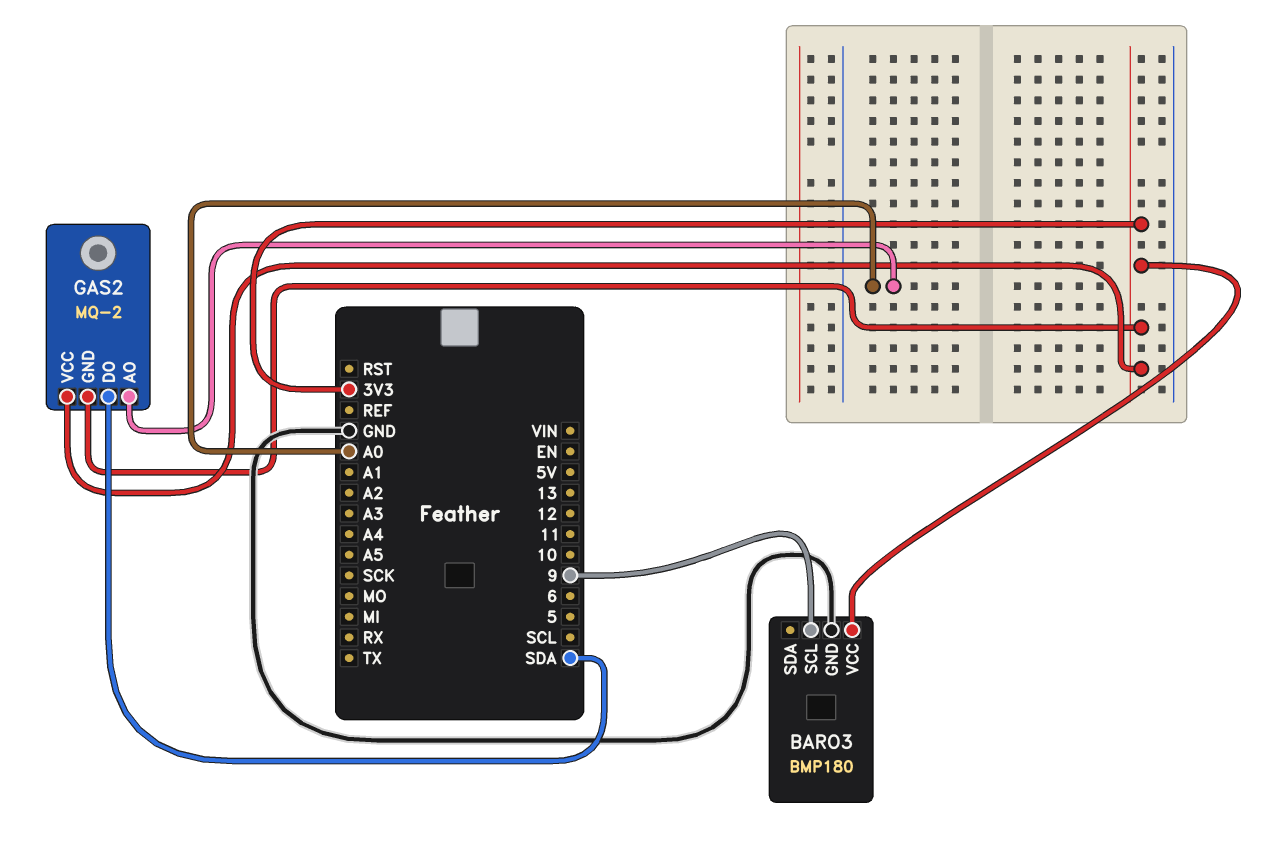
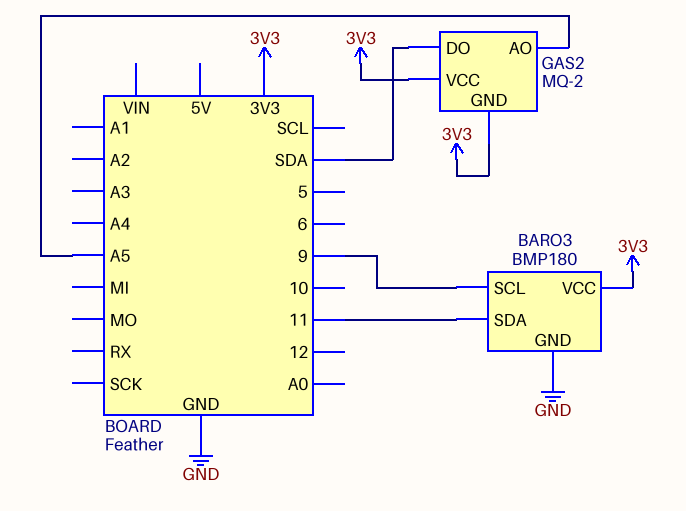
BARO3 pin SDA: none -> 11
GAS2 pin AO: A0 -> A5

